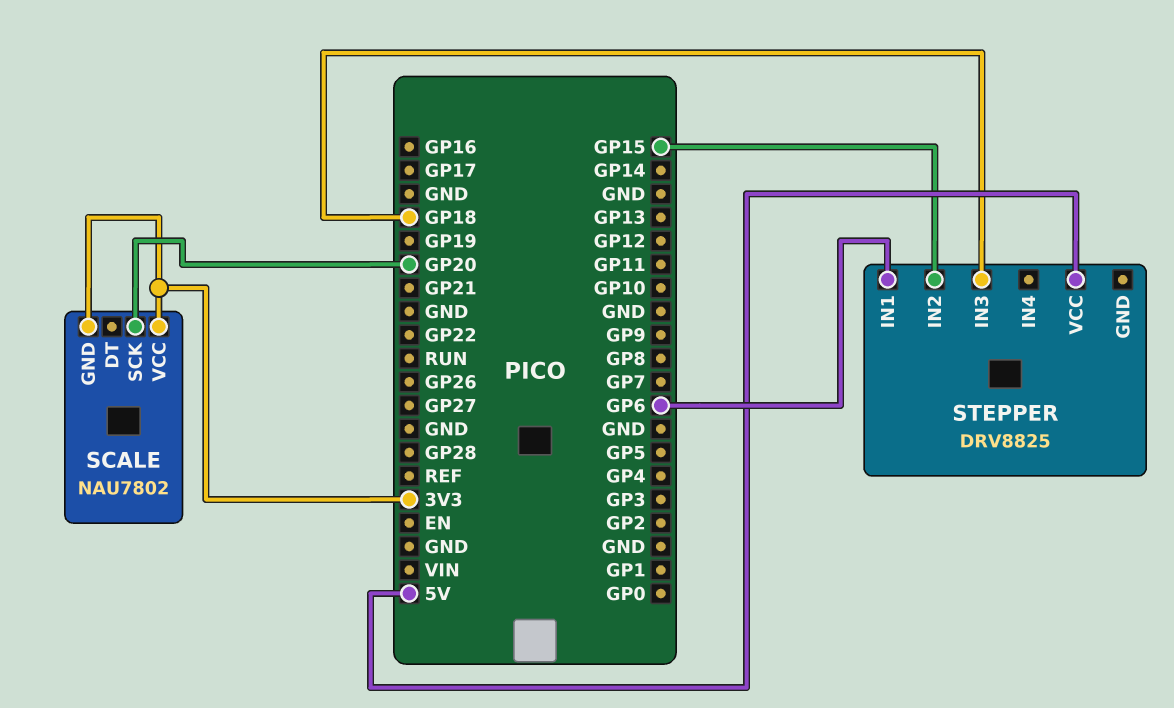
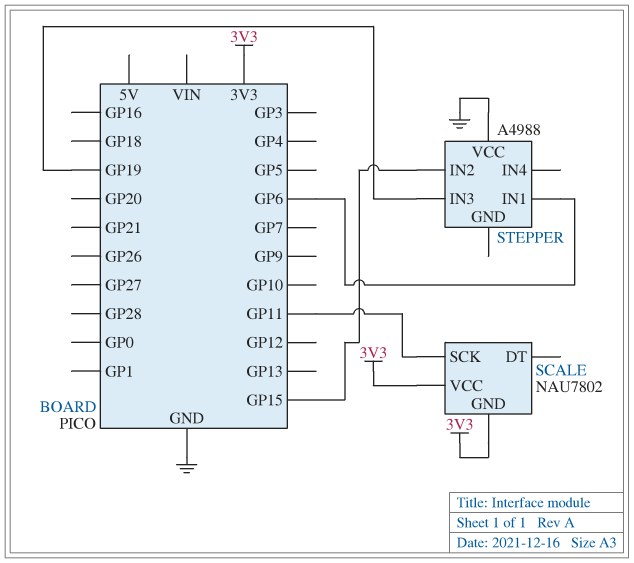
SCALE pin SCK: GP20 -> GP11
STEPPER: DRV8825 -> A4988
STEPPER pin IN3: GP18 -> GP19
STEPPER pin VCC: 5V -> GND

